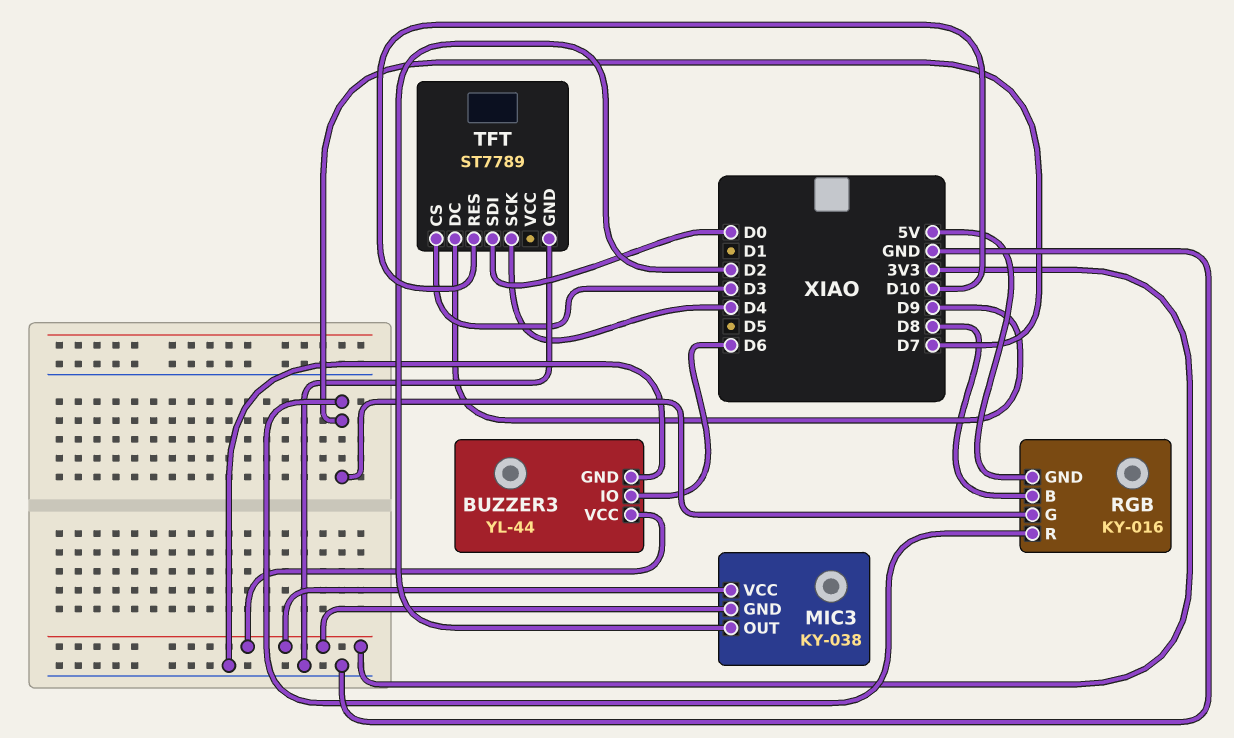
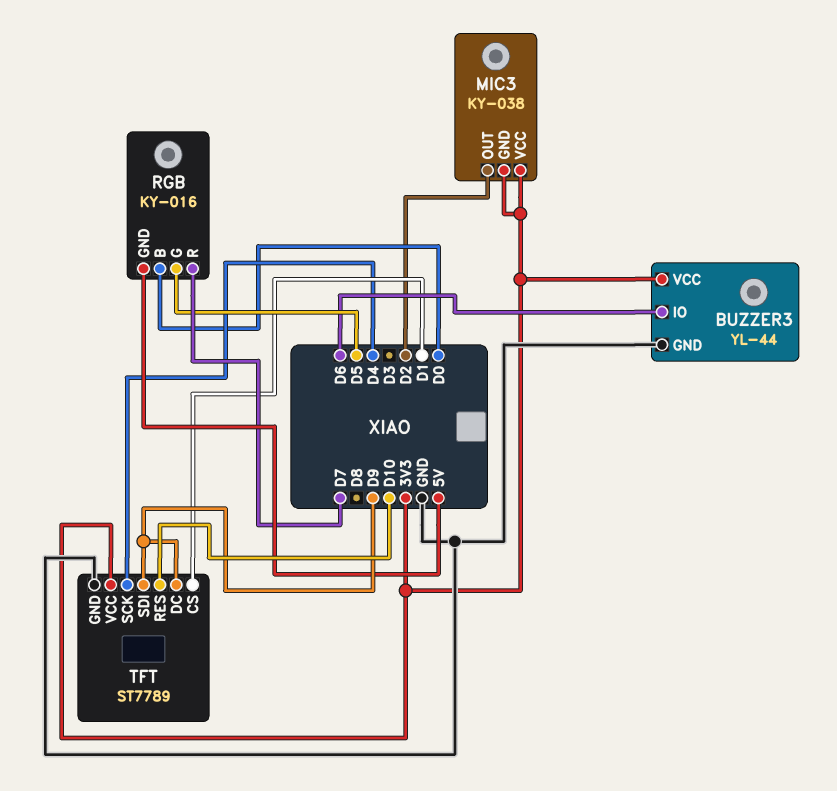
RGB pin B: D8 -> D0
RGB pin G: D7 -> D5
TFT pin CS: D3 -> D1
TFT pin SDI: D0 -> D9
TFT pin VCC: none -> 3V3

